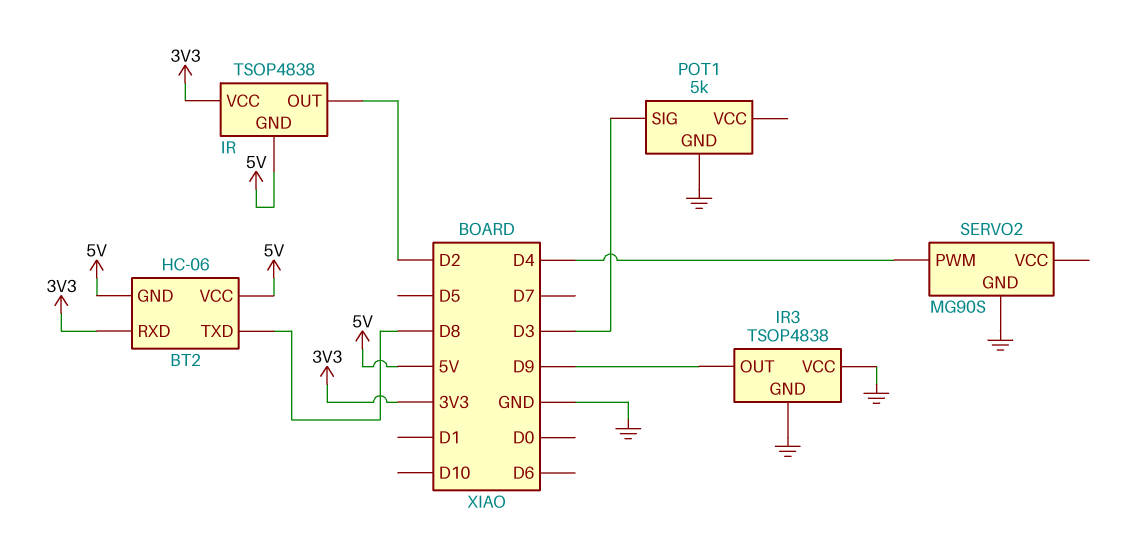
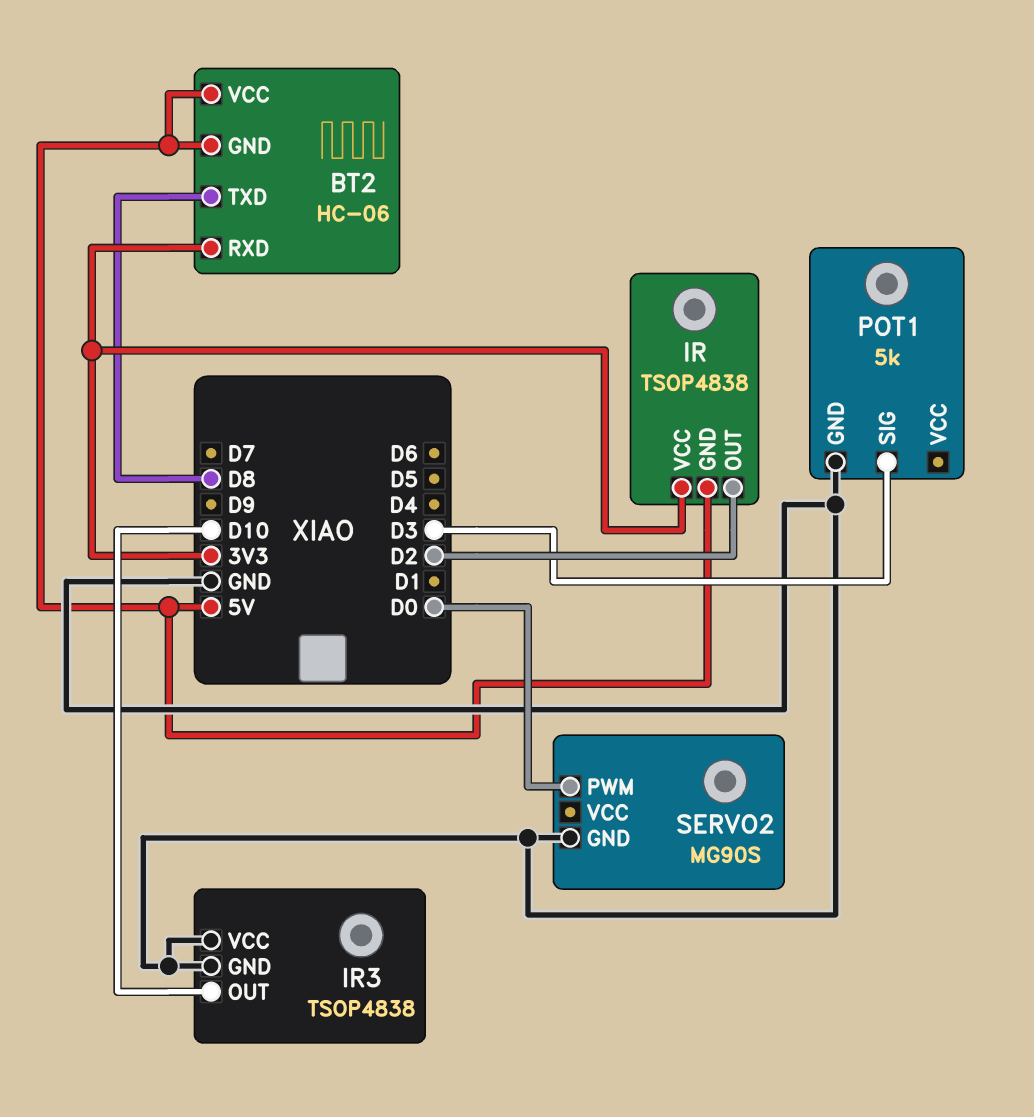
IR3 pin OUT: D9 -> D10
SERVO2 pin PWM: D4 -> D0

